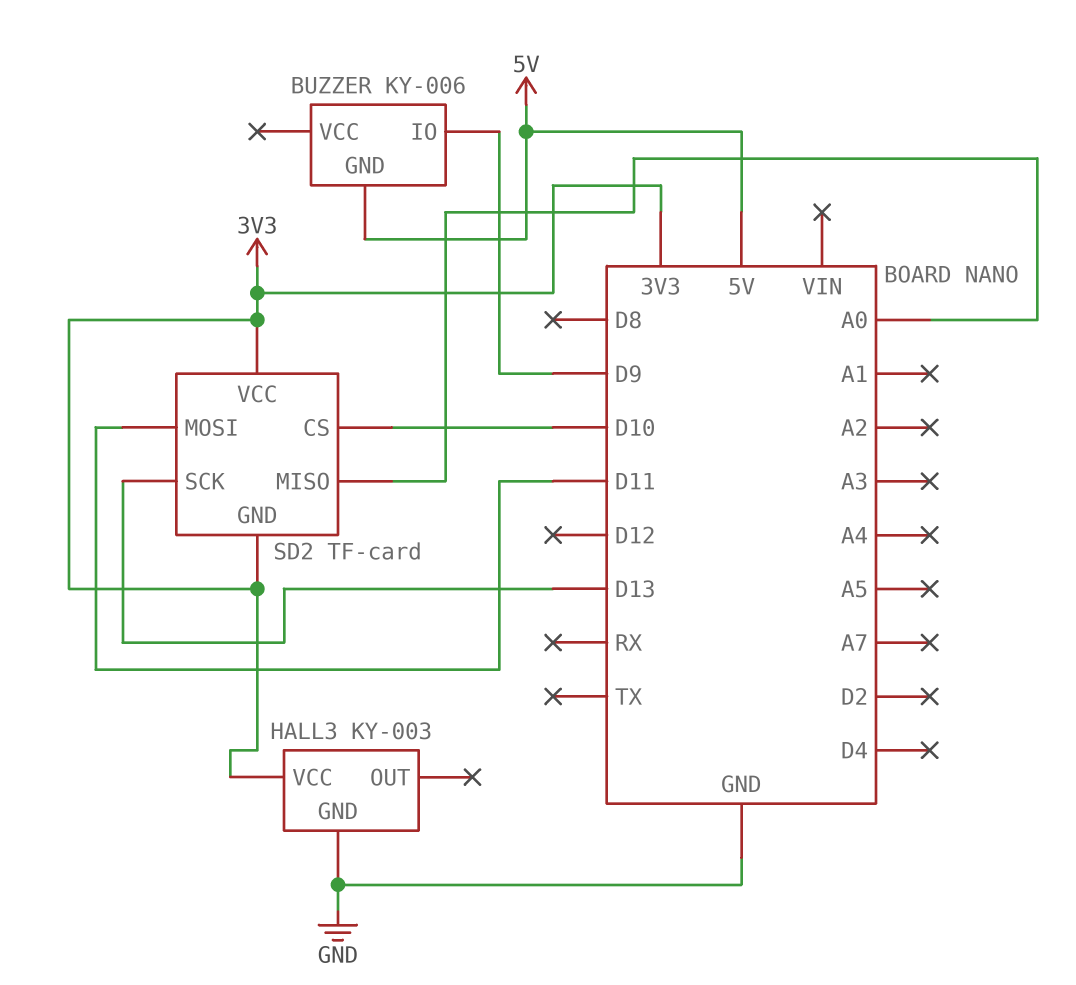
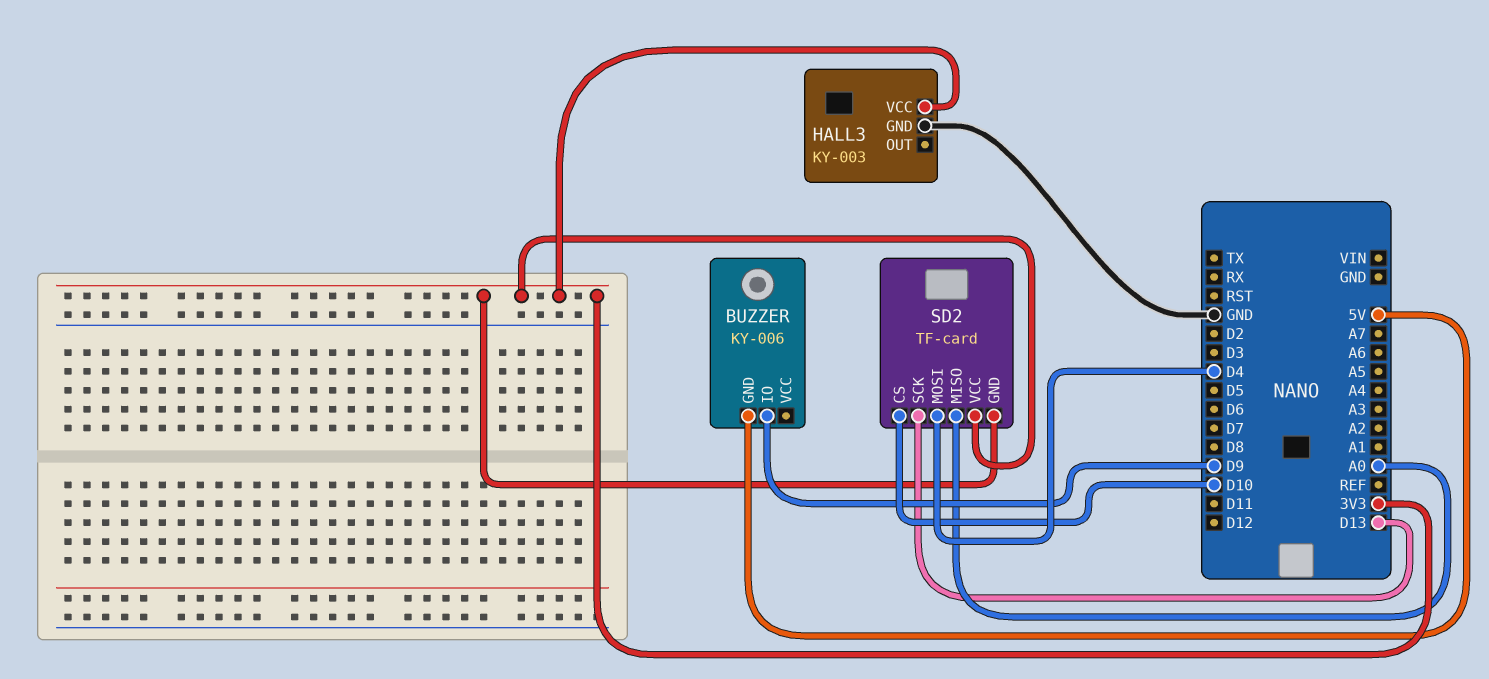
SD2 pin MOSI: D11 -> D4

